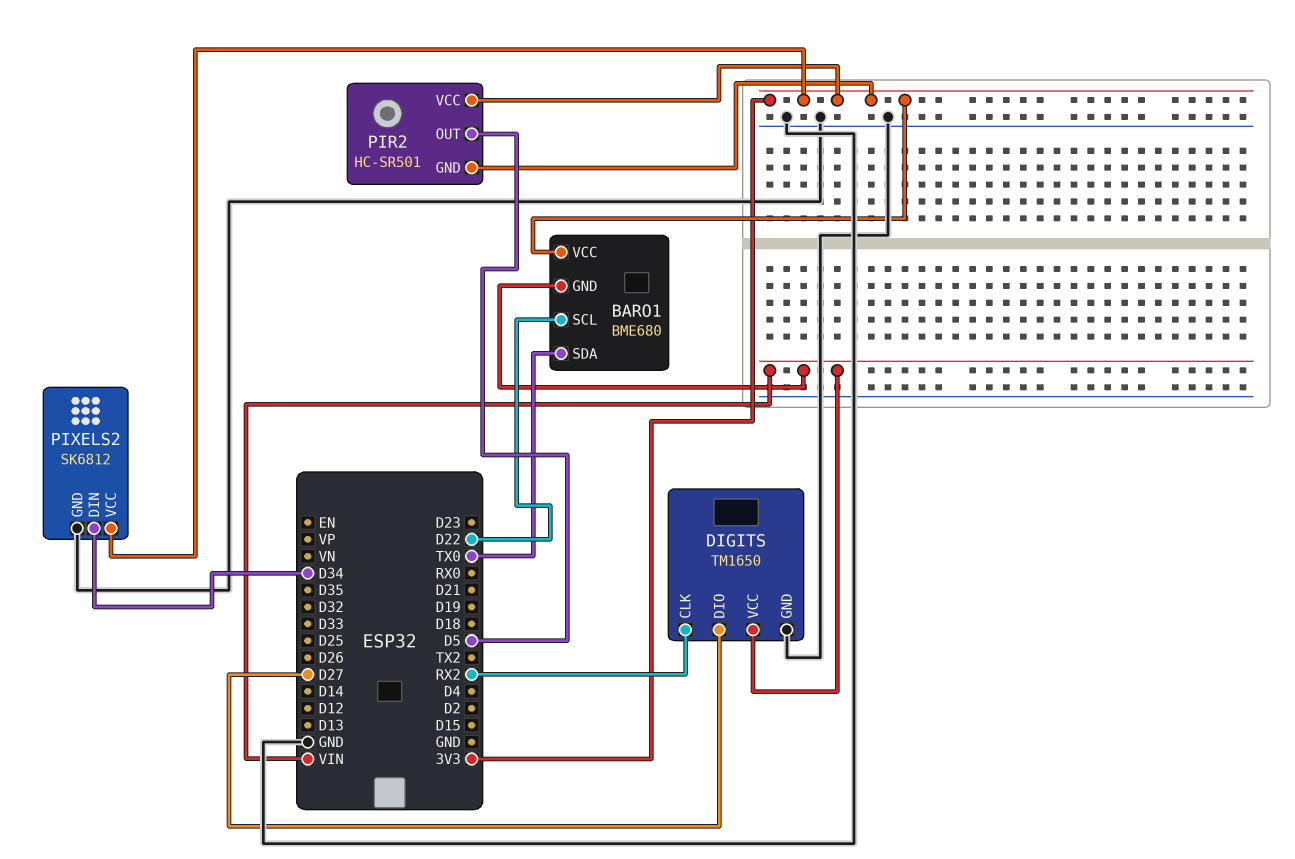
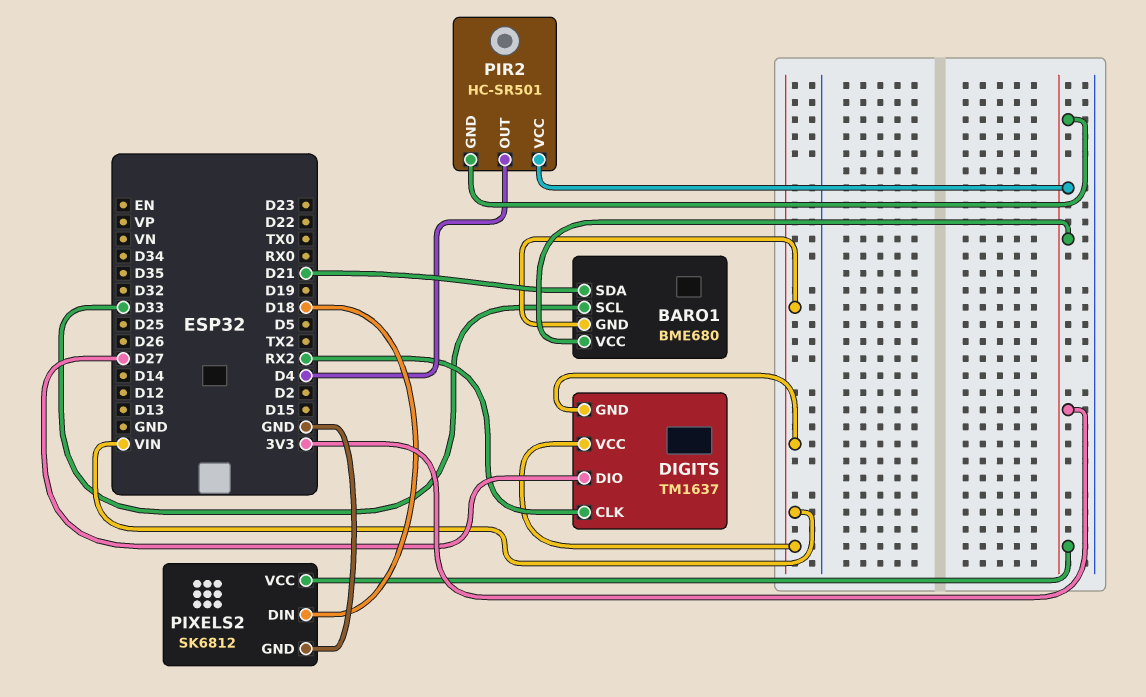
BARO1 pin SCL: D22 -> D33
BARO1 pin SDA: TX0 -> D21
DIGITS: TM1650 -> TM1637
DIGITS pin GND: GND -> VIN
PIR2 pin OUT: D5 -> D4
PIXELS2 pin DIN: D34 -> D18

